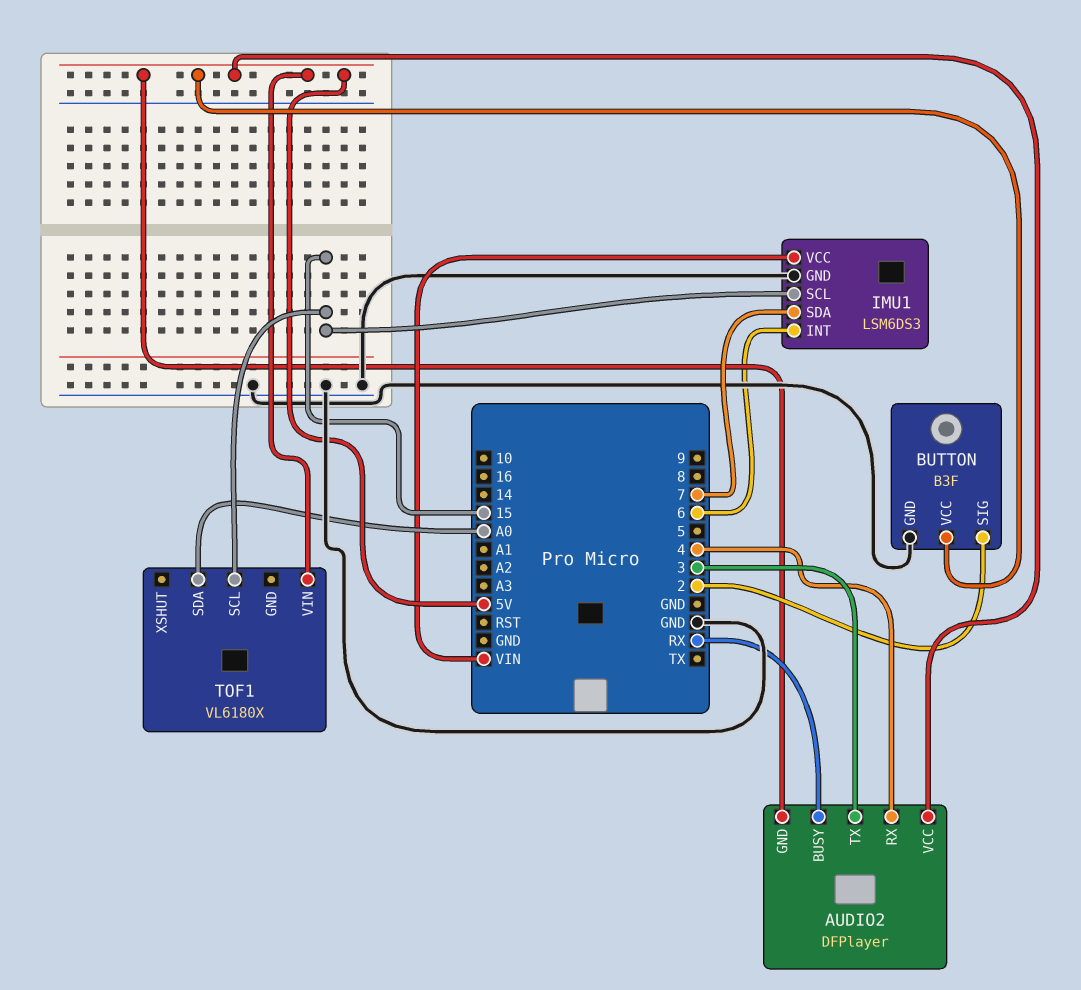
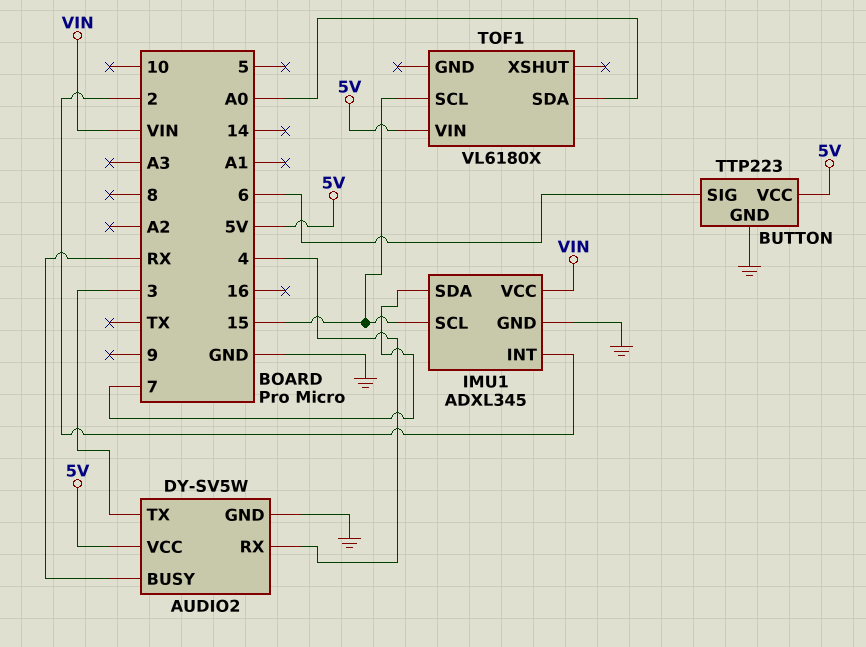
AUDIO2: DFPlayer -> DY-SV5W
AUDIO2 pin GND: 5V -> GND
BUTTON: B3F -> TTP223
BUTTON pin SIG: 2 -> 6
IMU1: LSM6DS3 -> ADXL345
IMU1 pin INT: 6 -> 2

